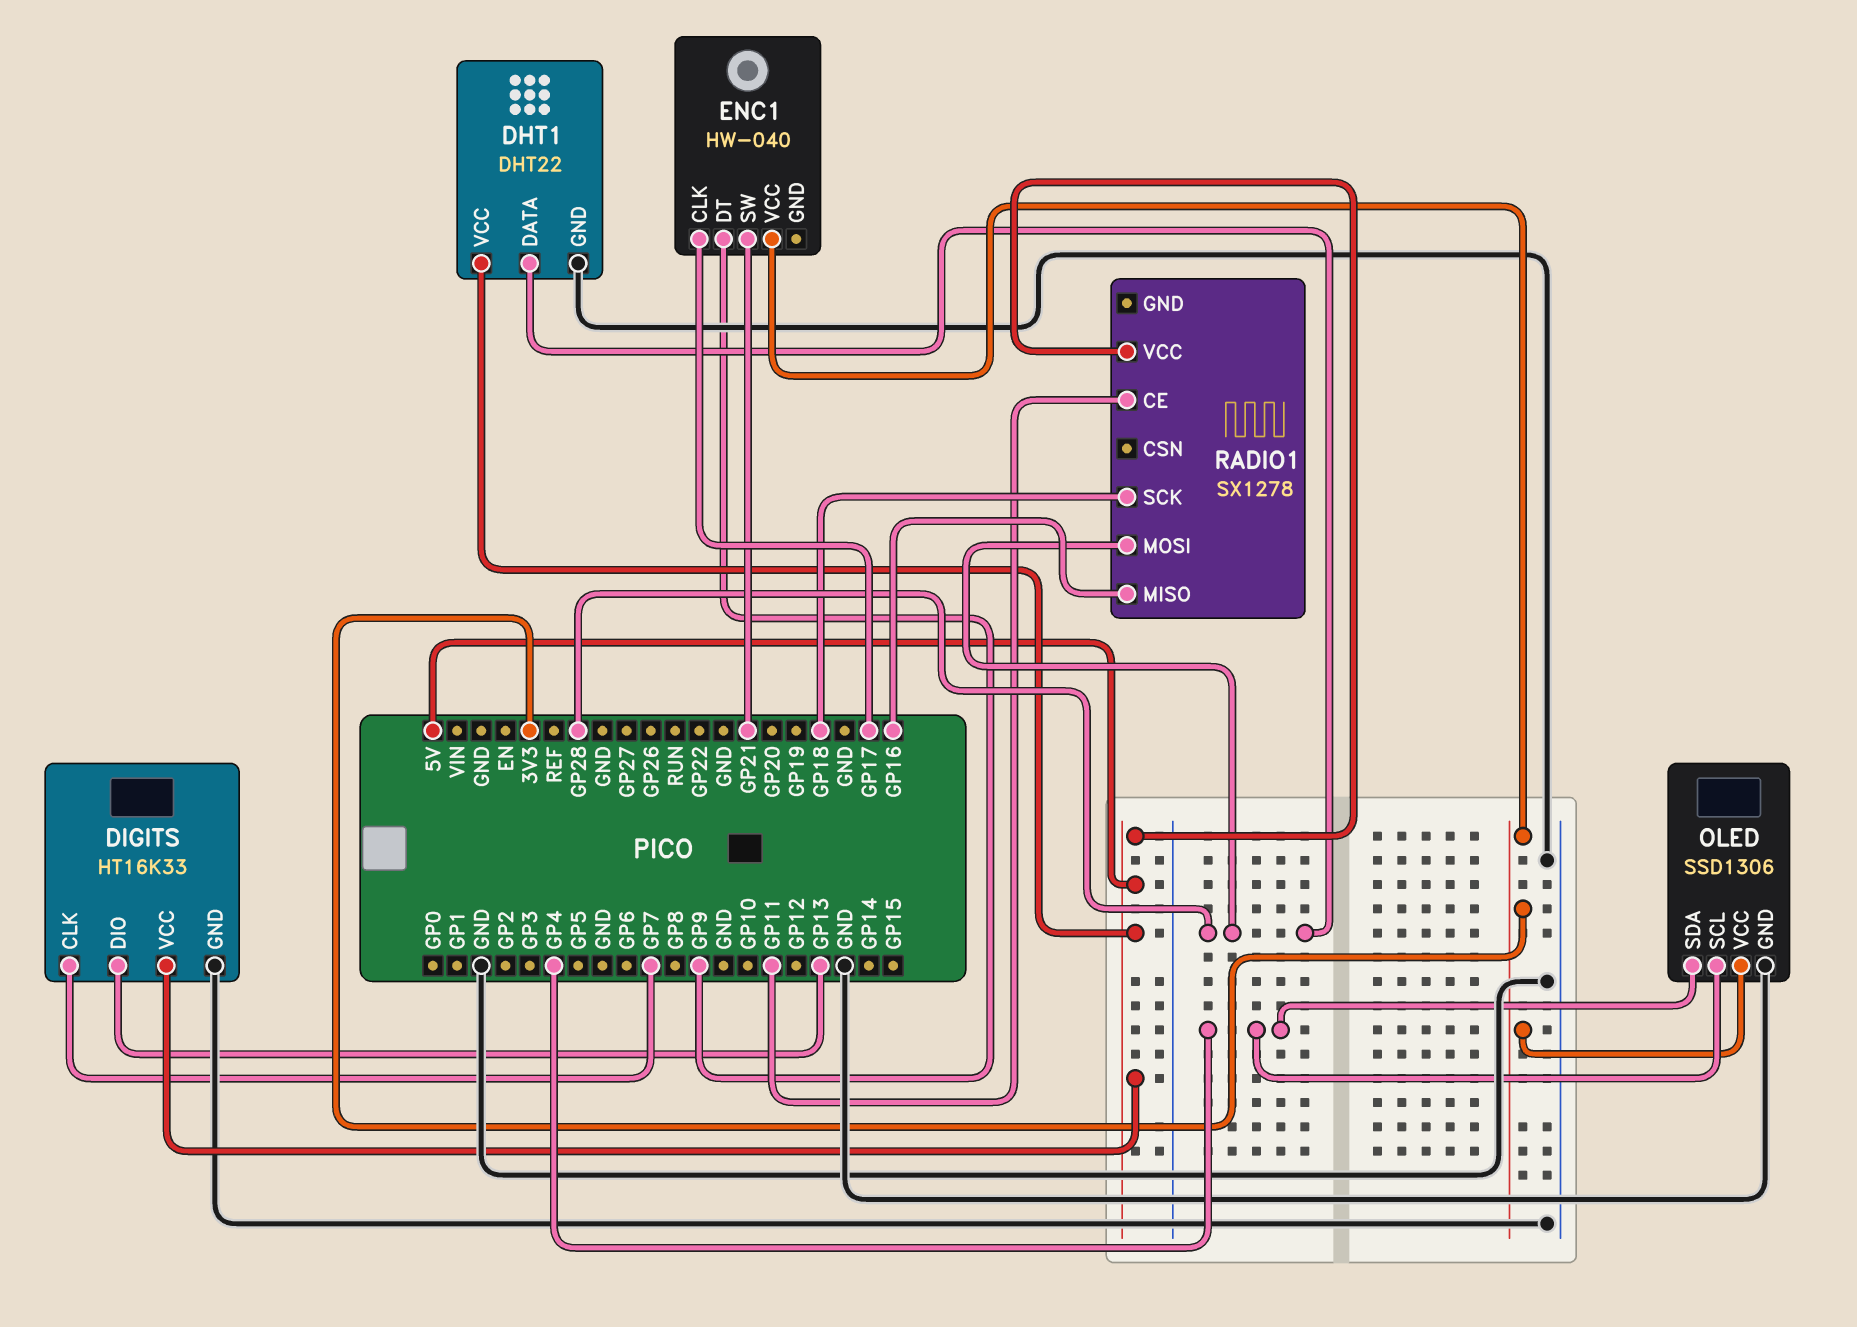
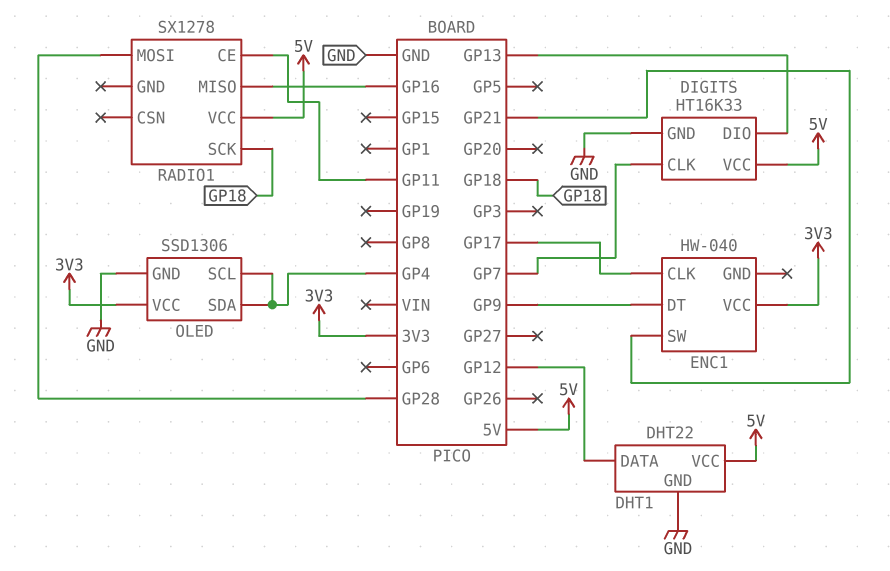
DHT1 pin DATA: GP28 -> GP12

